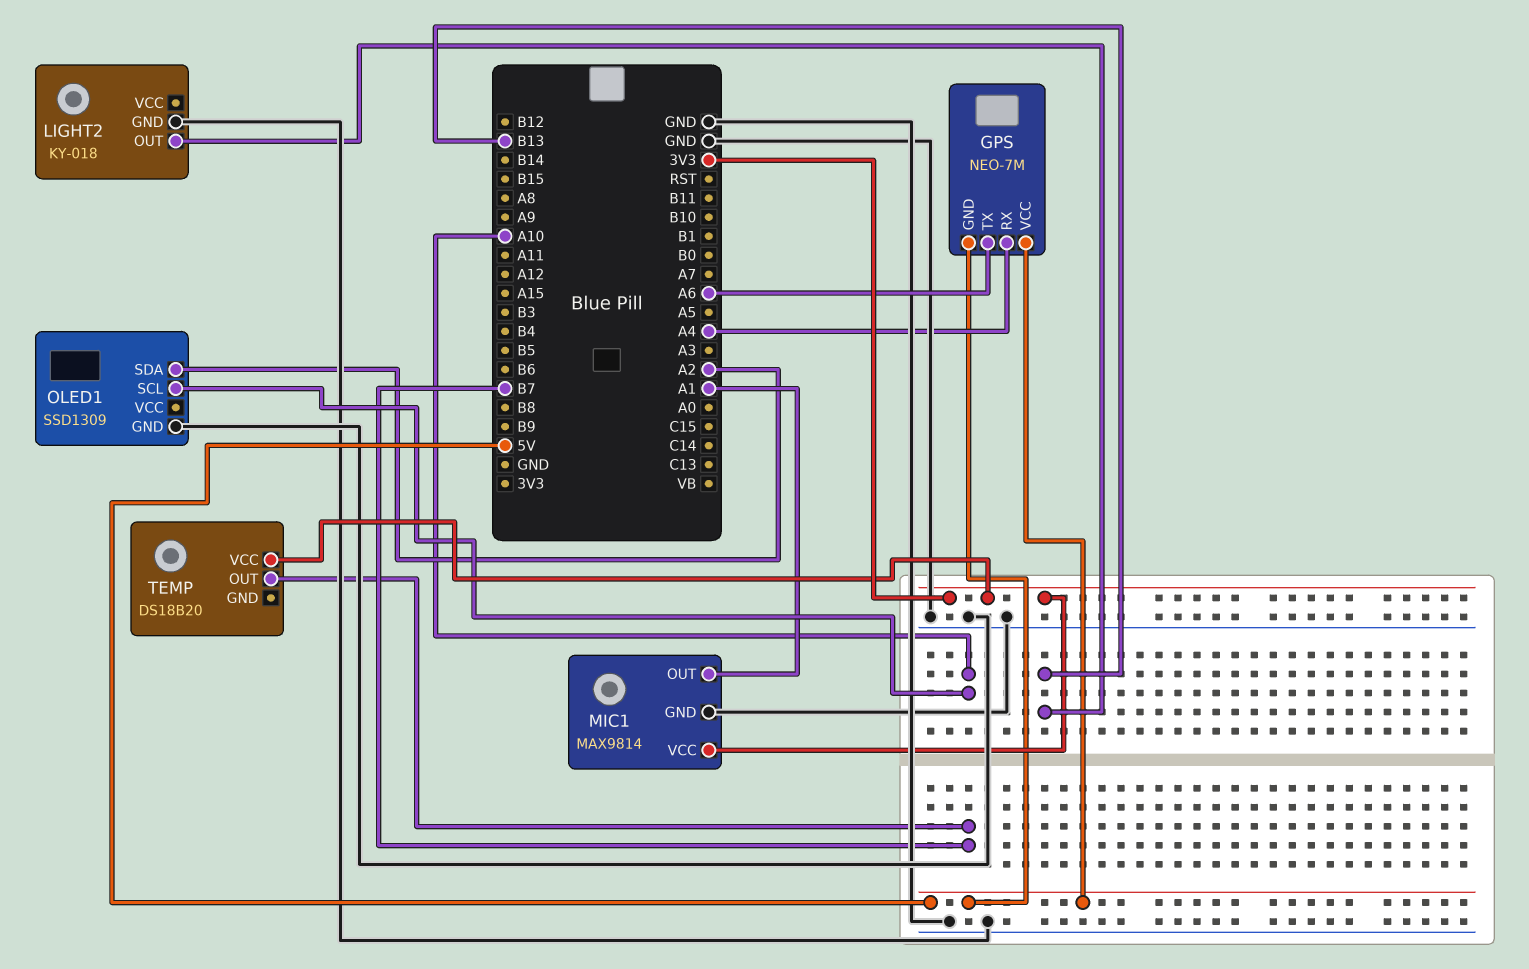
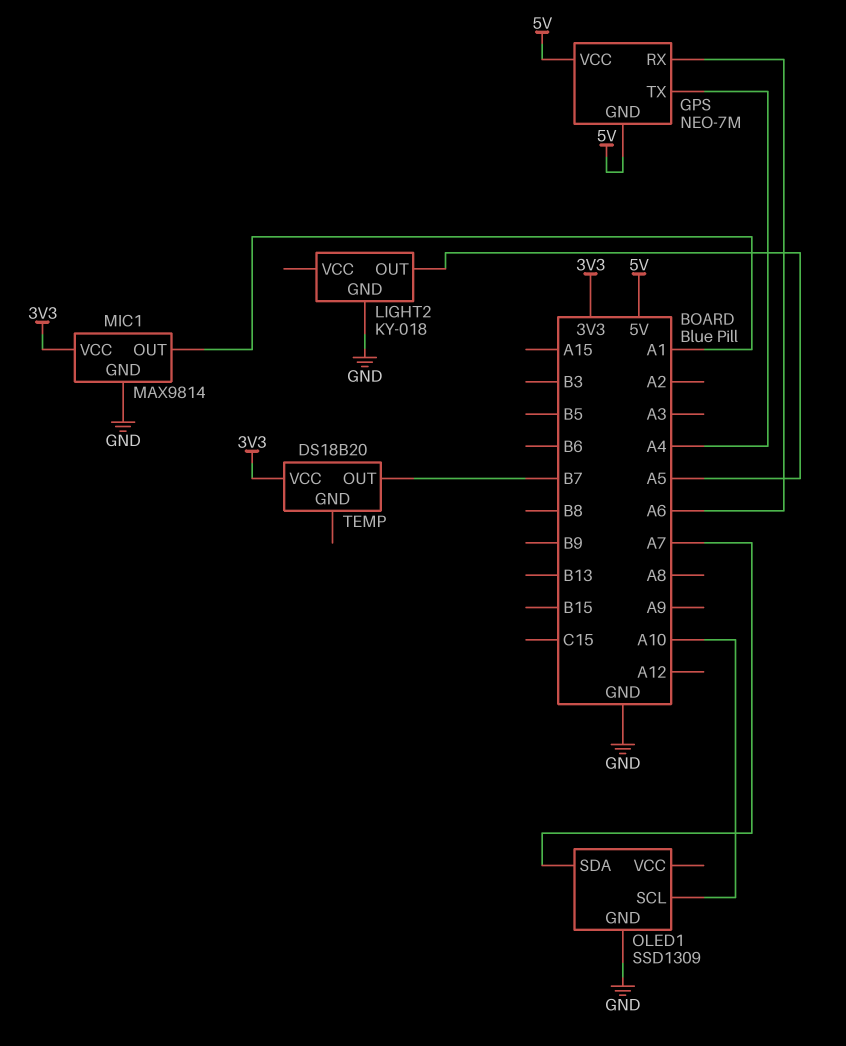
GPS pin RX: A4 -> A6
GPS pin TX: A6 -> A4
LIGHT2 pin OUT: B13 -> A5
OLED1 pin SDA: A2 -> A7

